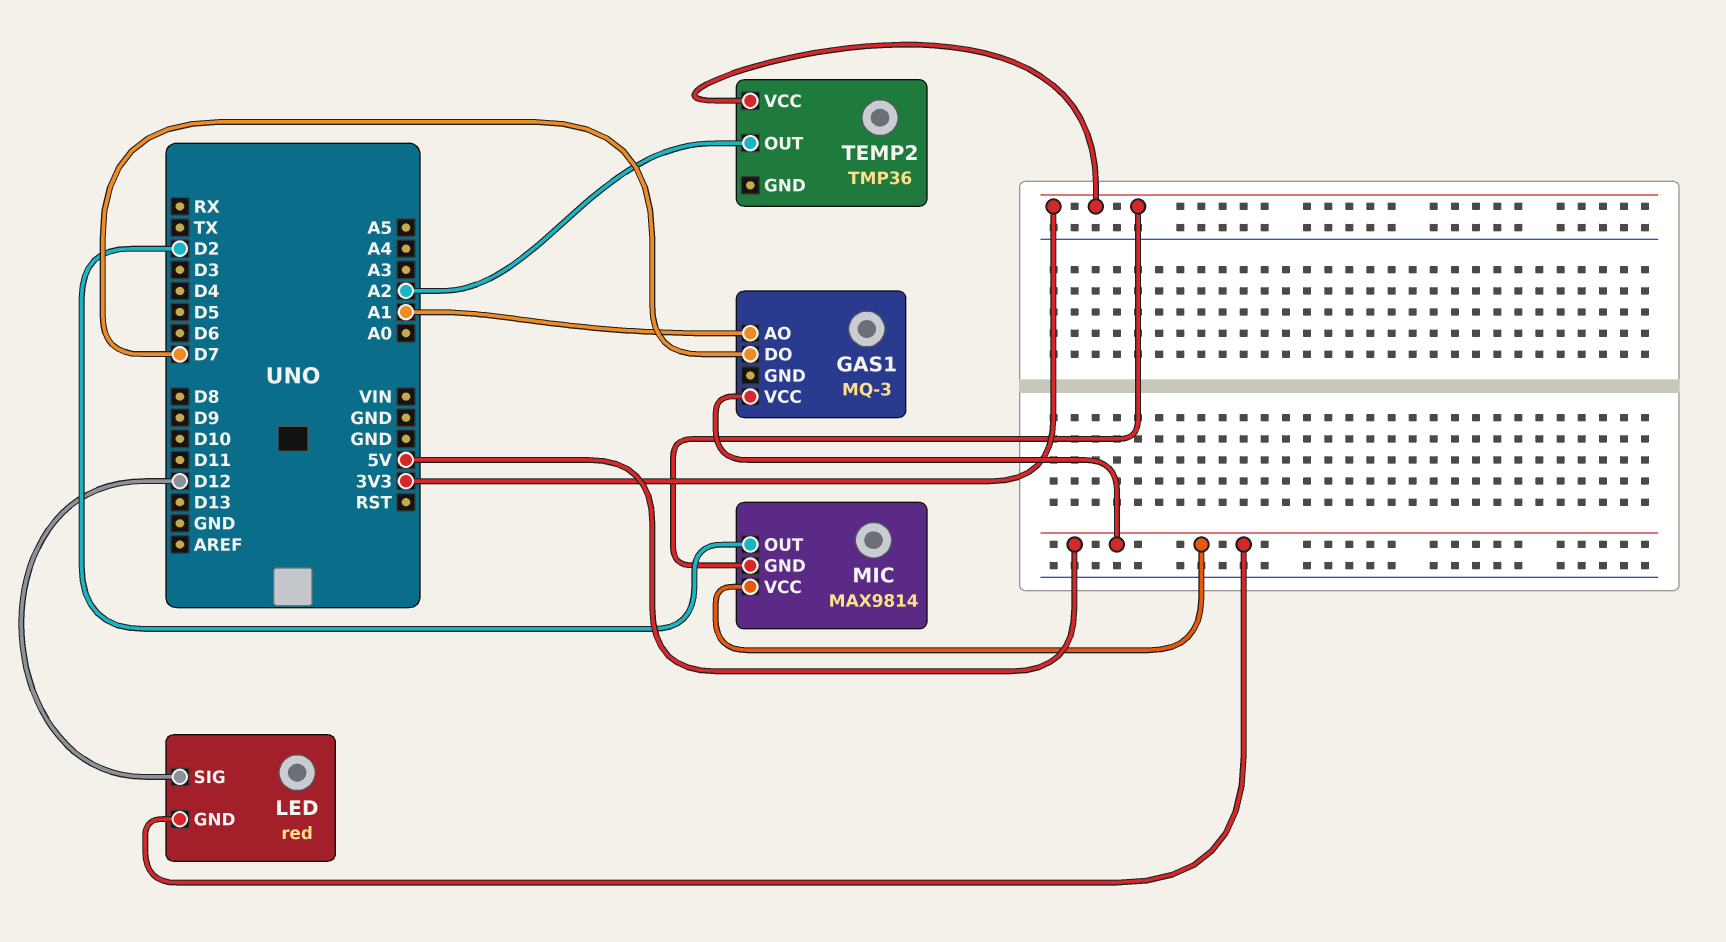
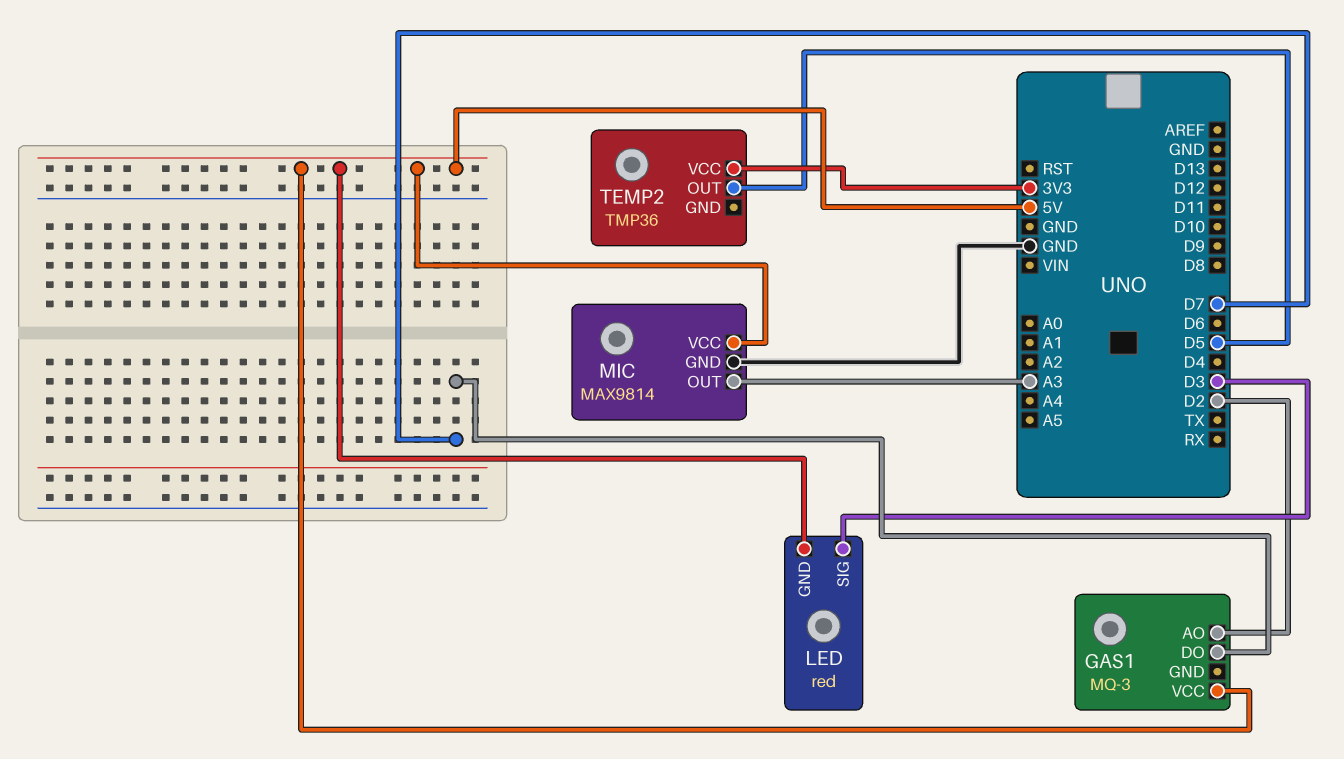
GAS1 pin AO: A1 -> D2
LED pin SIG: D12 -> D3
MIC pin GND: 3V3 -> GND
MIC pin OUT: D2 -> A3
TEMP2 pin OUT: A2 -> D5

